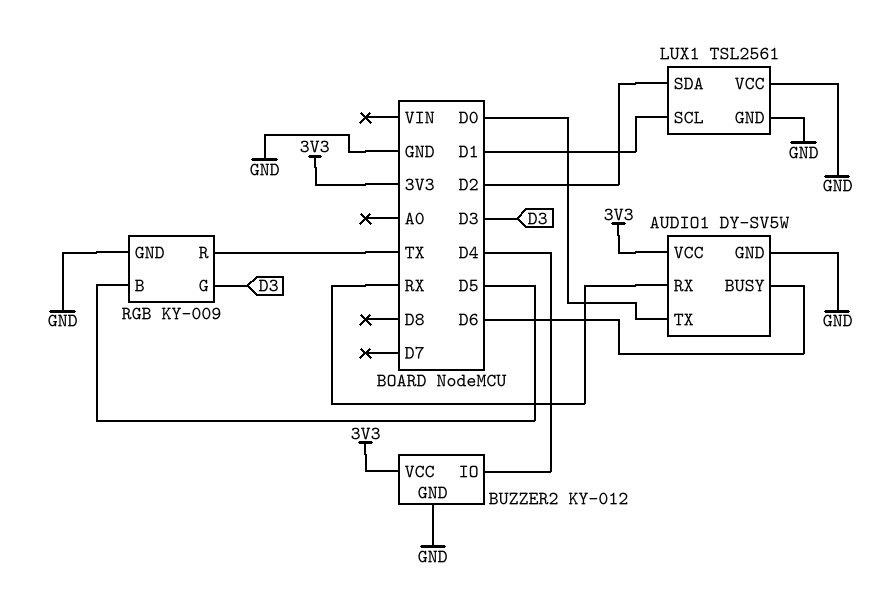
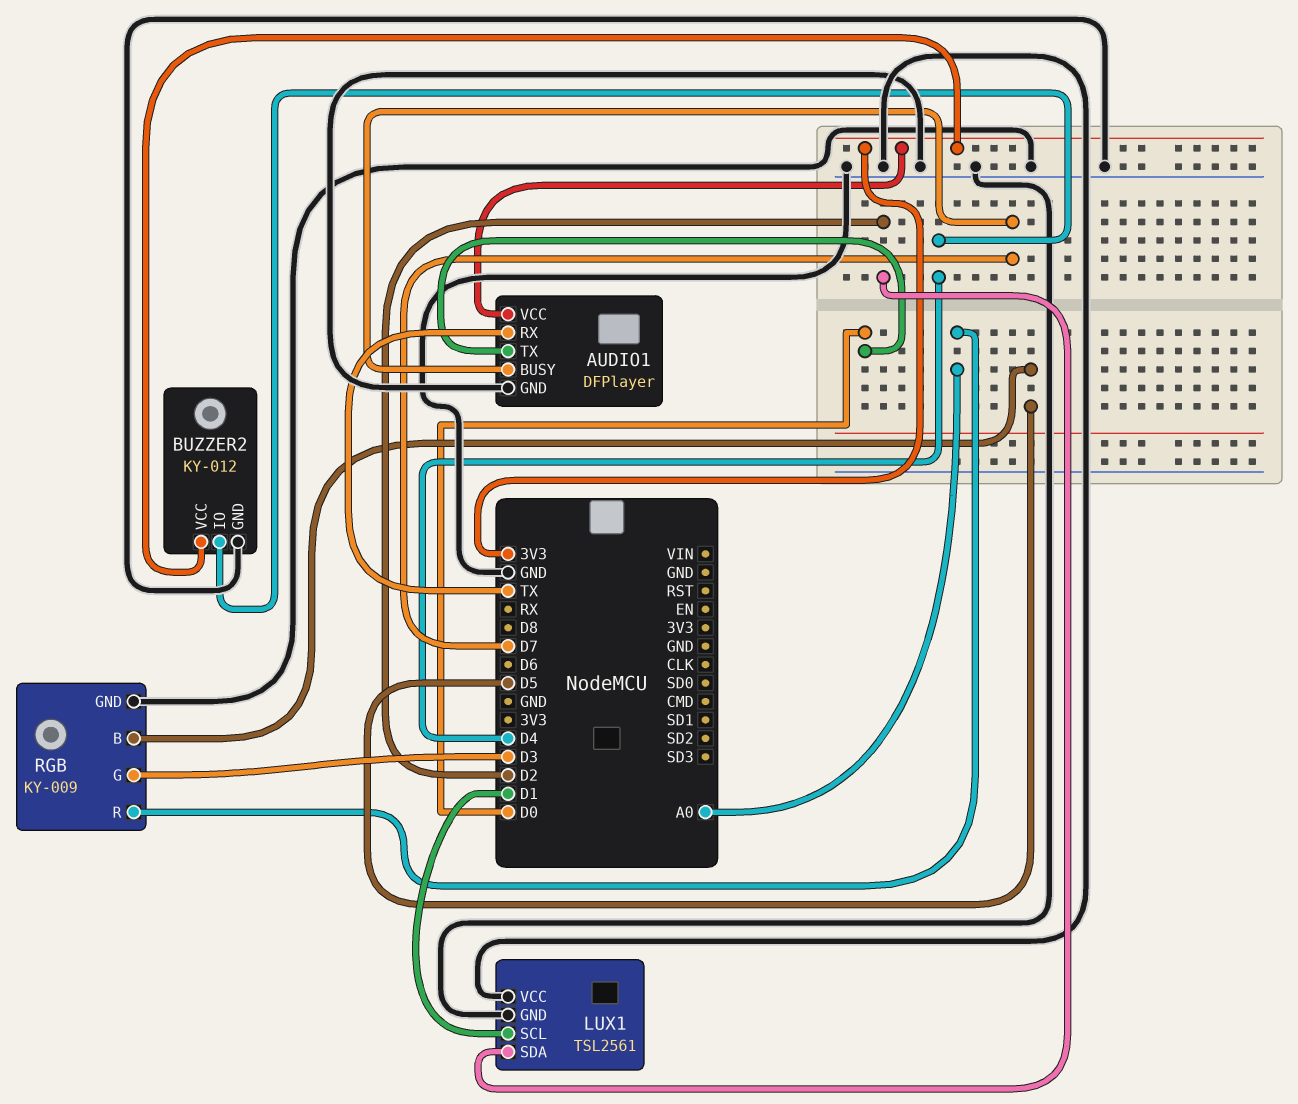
AUDIO1: DY-SV5W -> DFPlayer
AUDIO1 pin BUSY: D6 -> D7
AUDIO1 pin RX: RX -> TX
RGB pin R: TX -> A0

